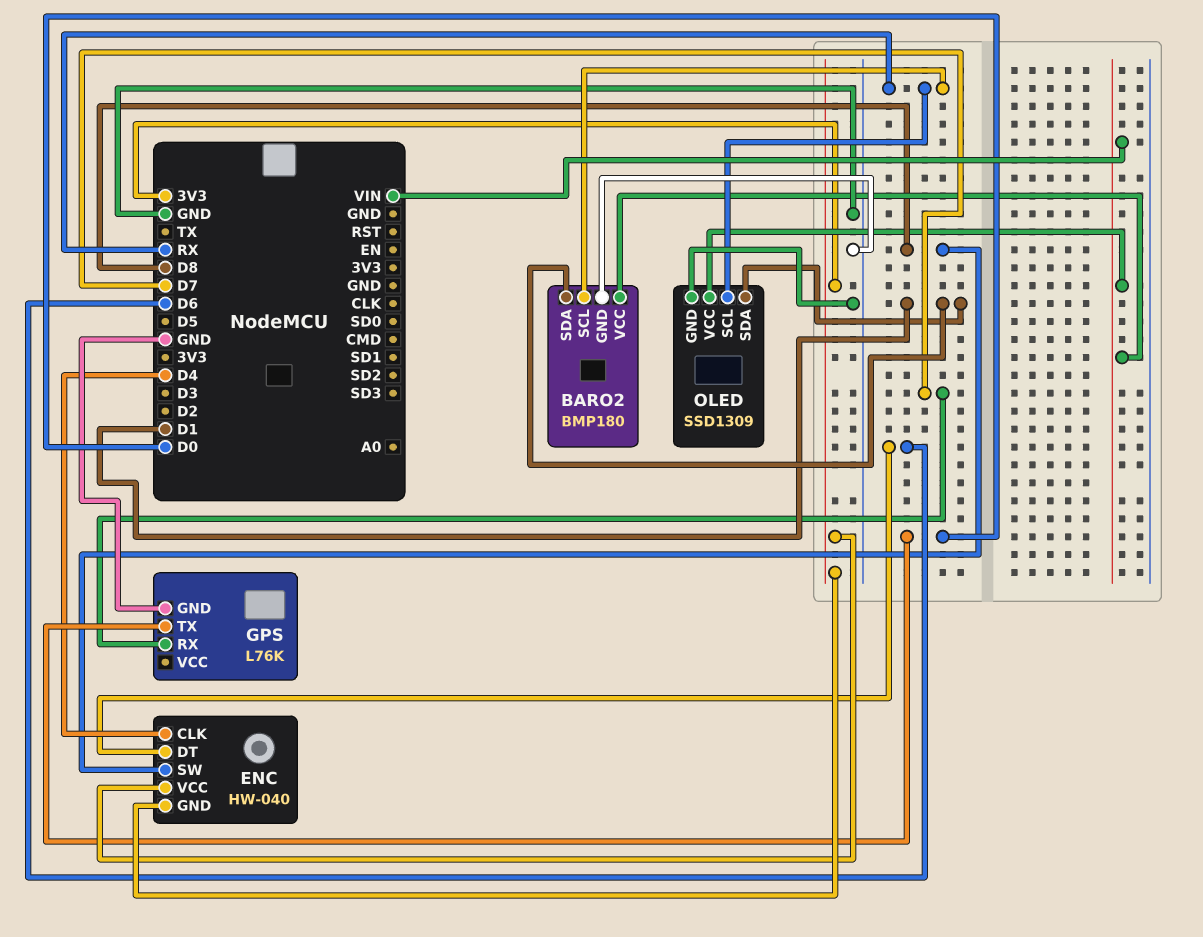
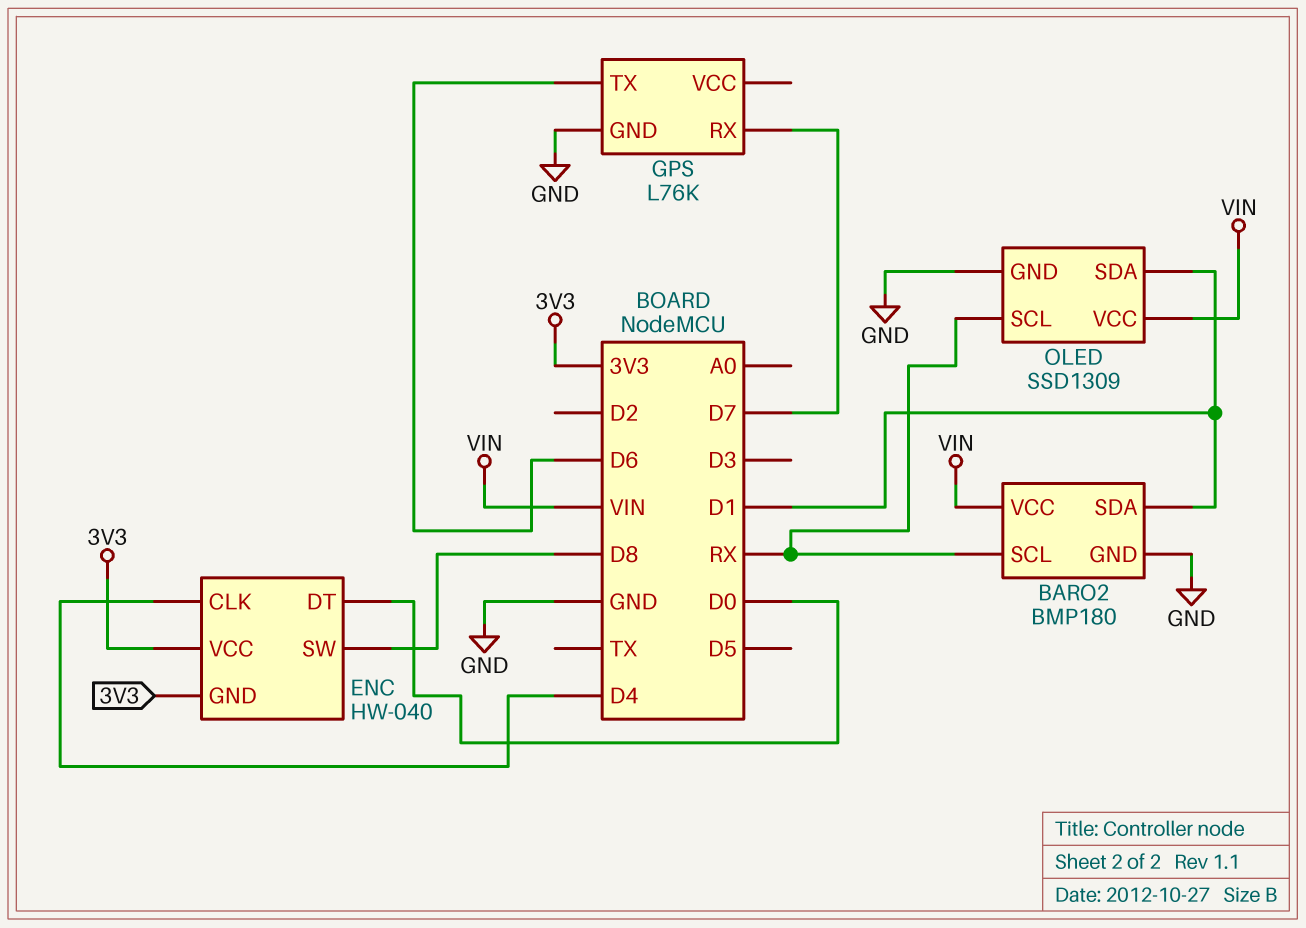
ENC pin DT: D6 -> D0
GPS pin TX: D0 -> D6

